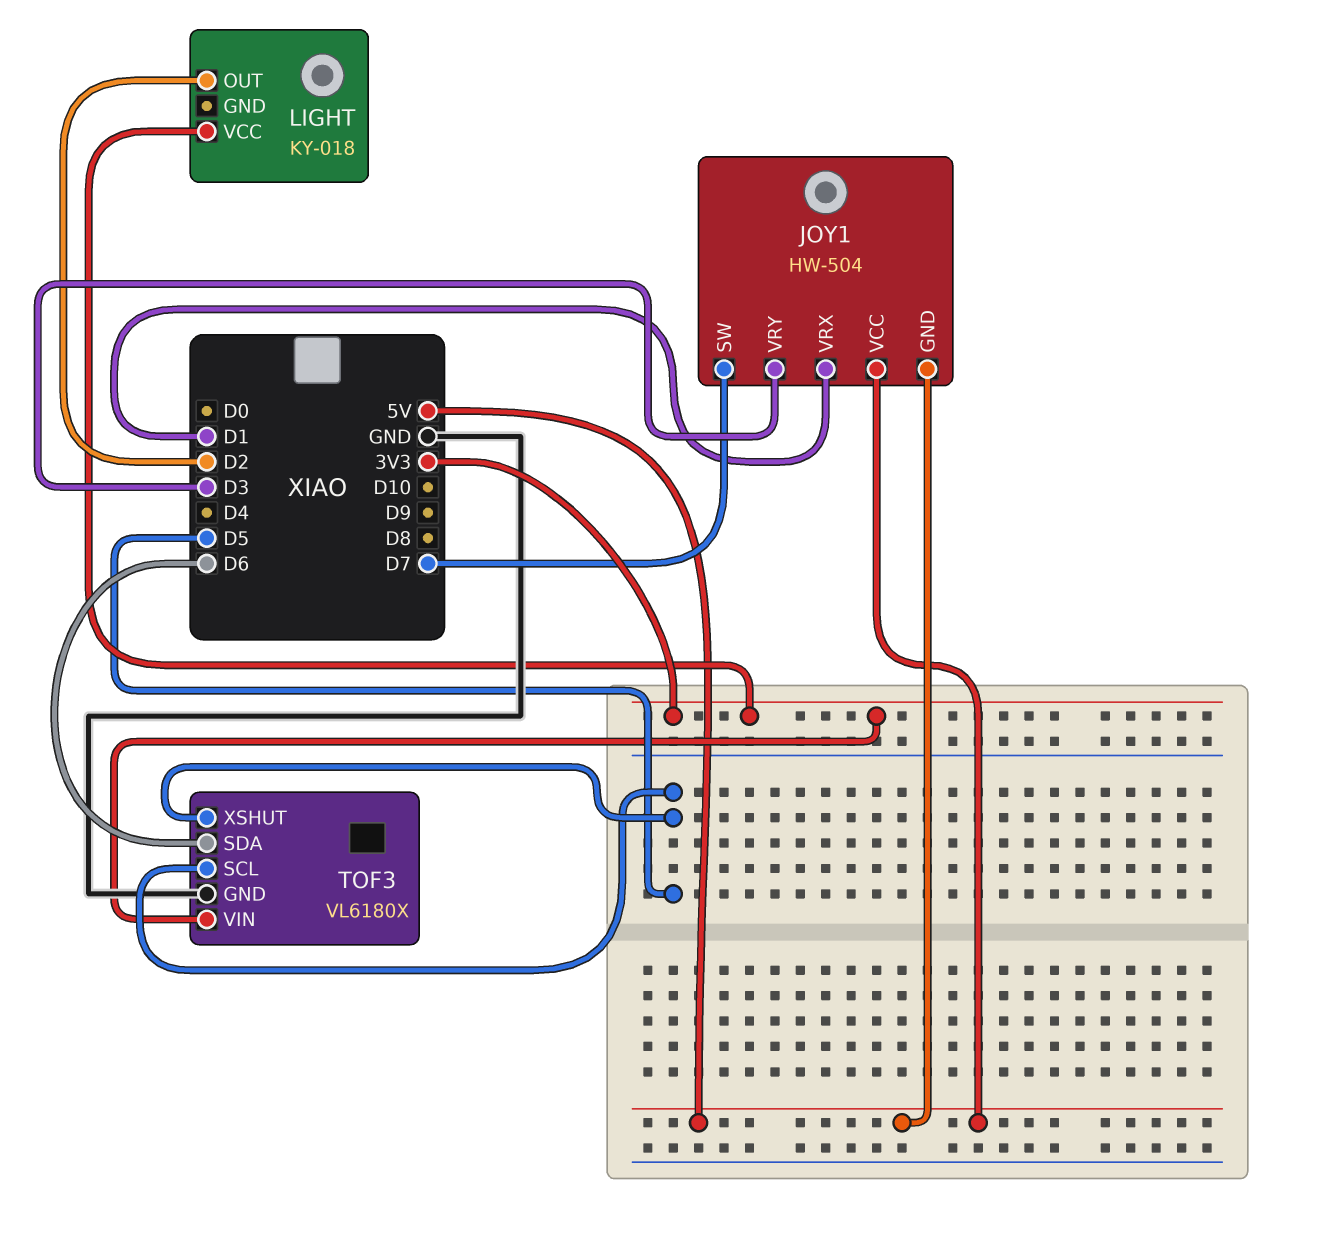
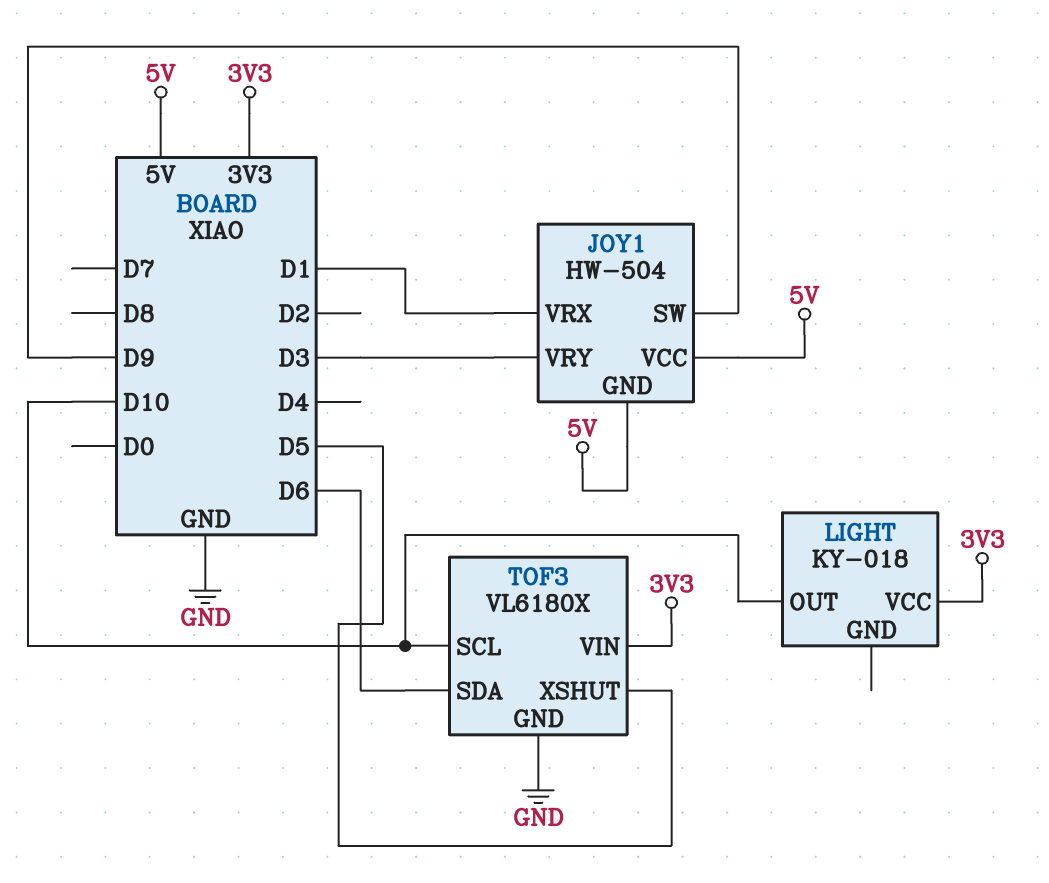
JOY1 pin SW: D7 -> D9
LIGHT pin OUT: D2 -> D10
TOF3 pin SCL: D5 -> D10

